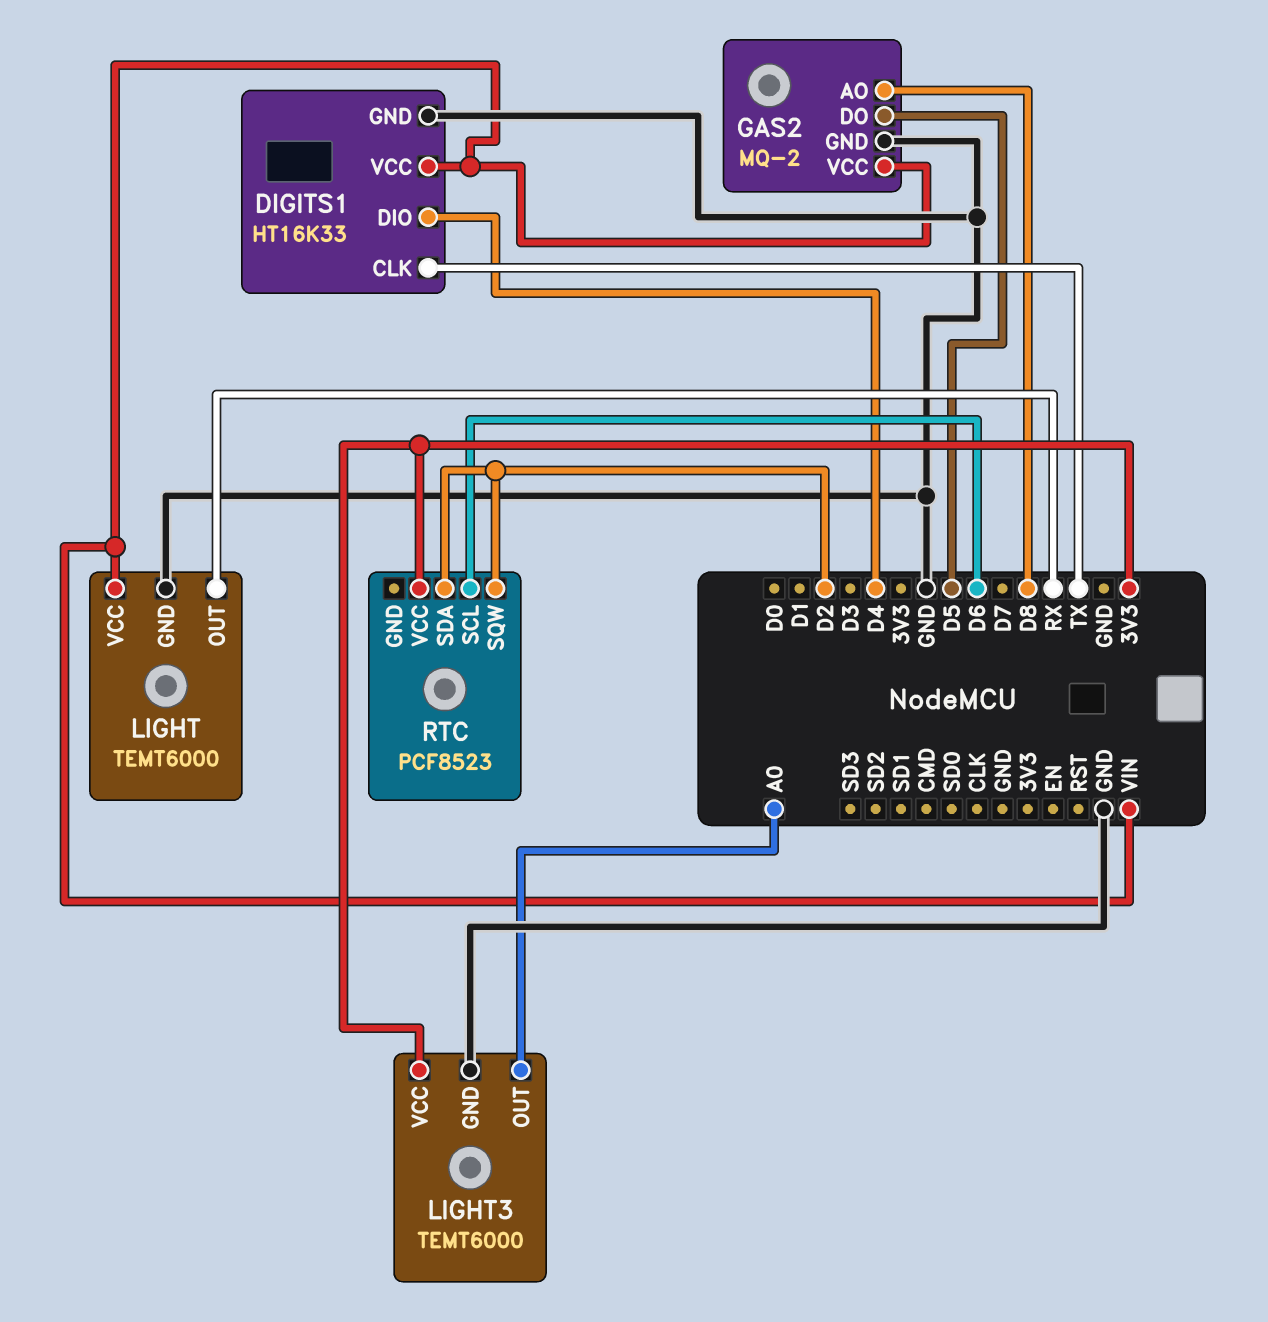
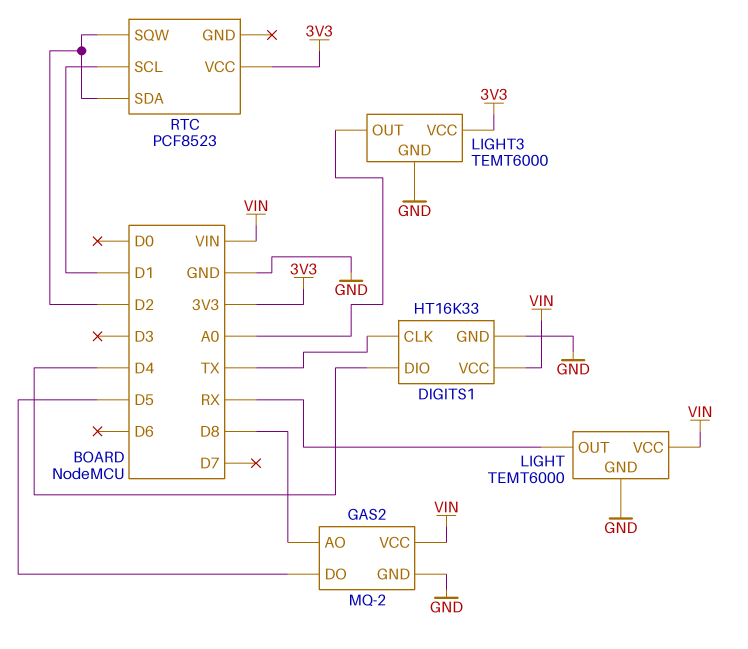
RTC pin SCL: D6 -> D1

